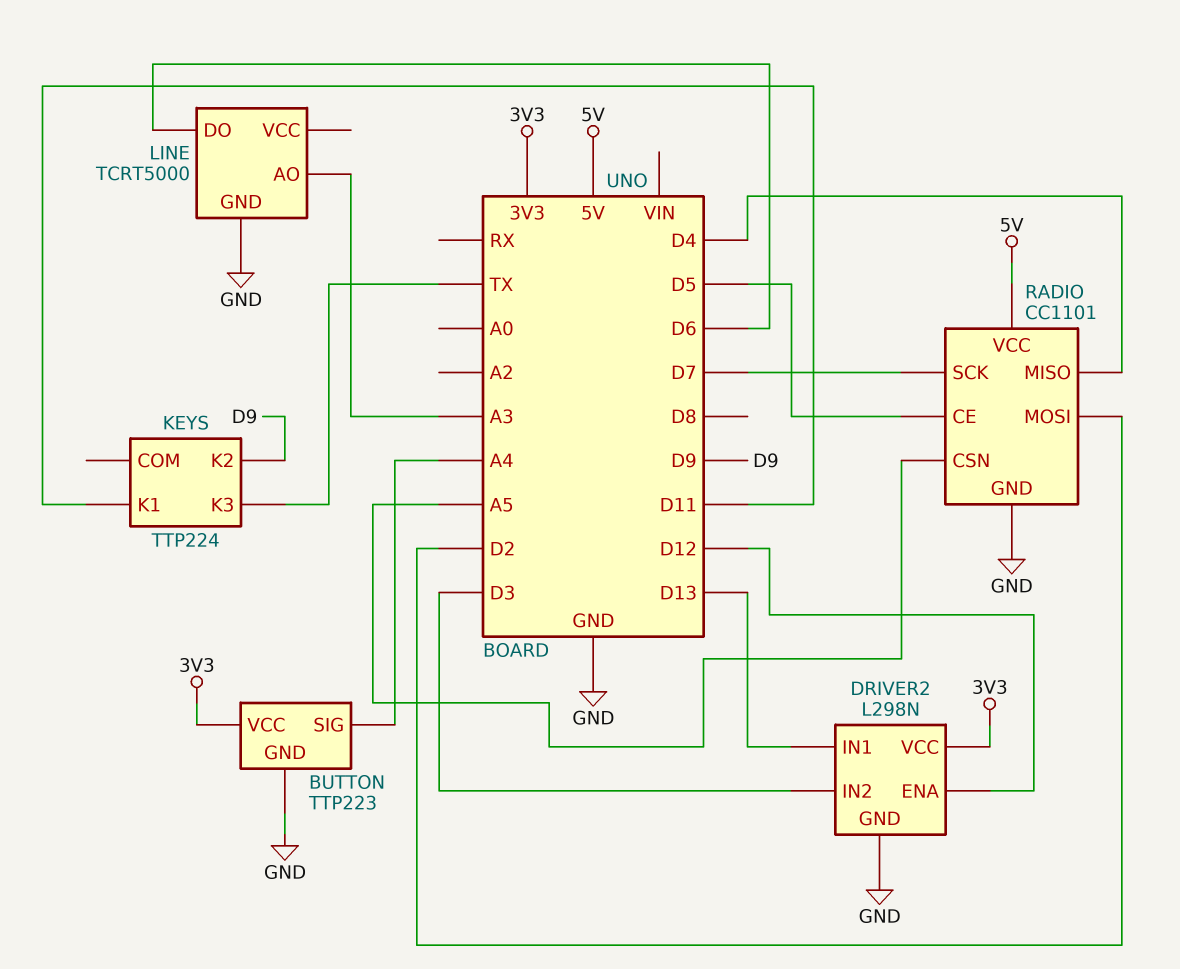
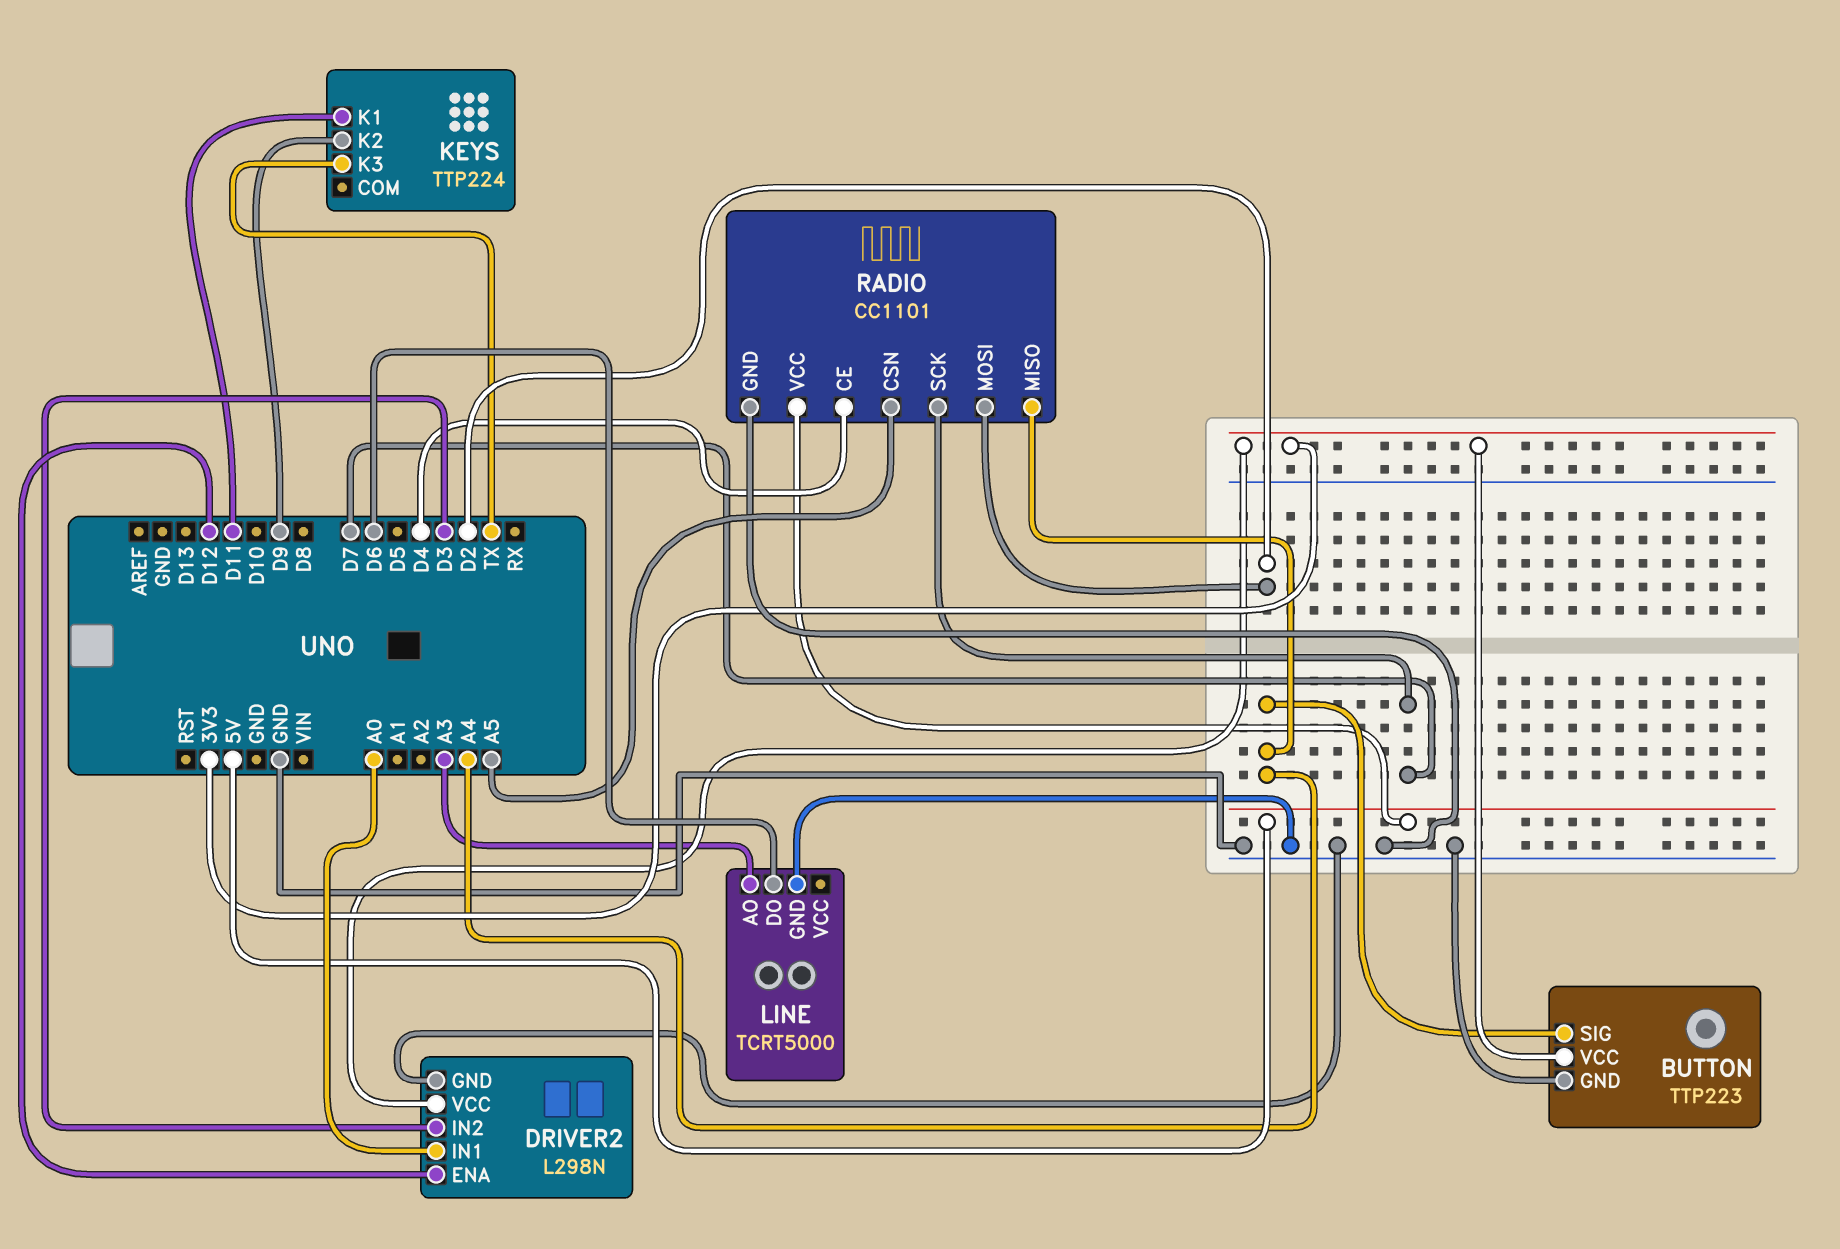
DRIVER2 pin IN1: D13 -> A0
RADIO pin CE: D5 -> D4
RADIO pin MISO: D4 -> A4

